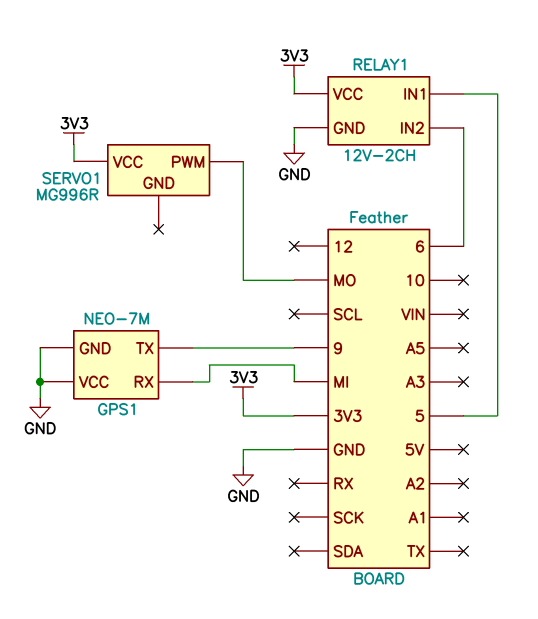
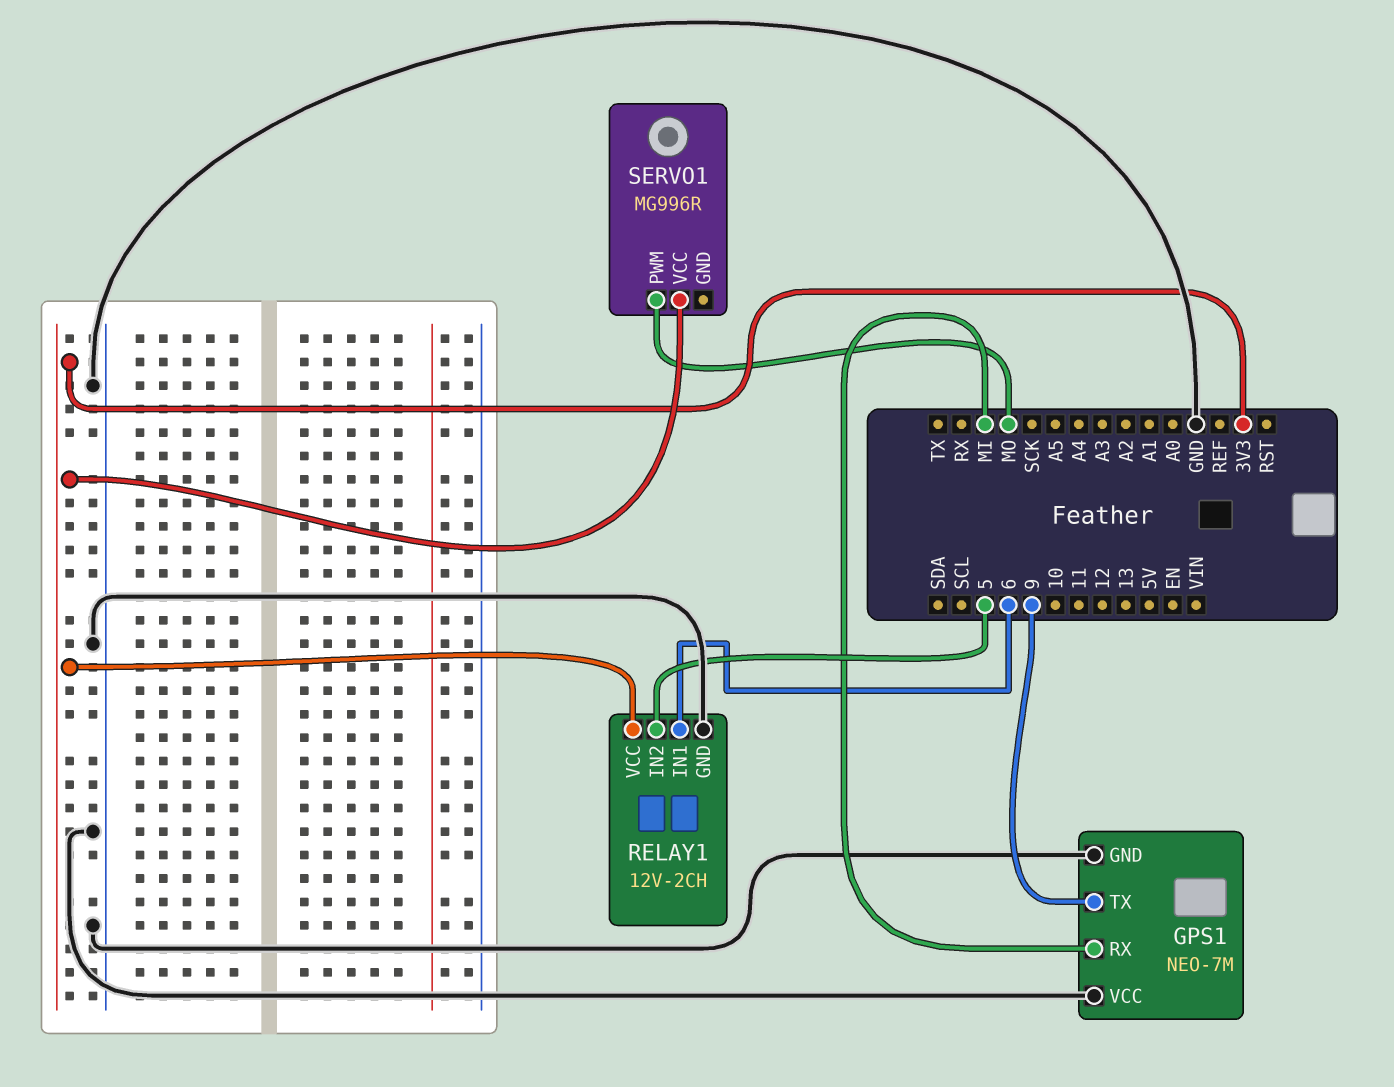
RELAY1 pin IN1: 5 -> 6
RELAY1 pin IN2: 6 -> 5

